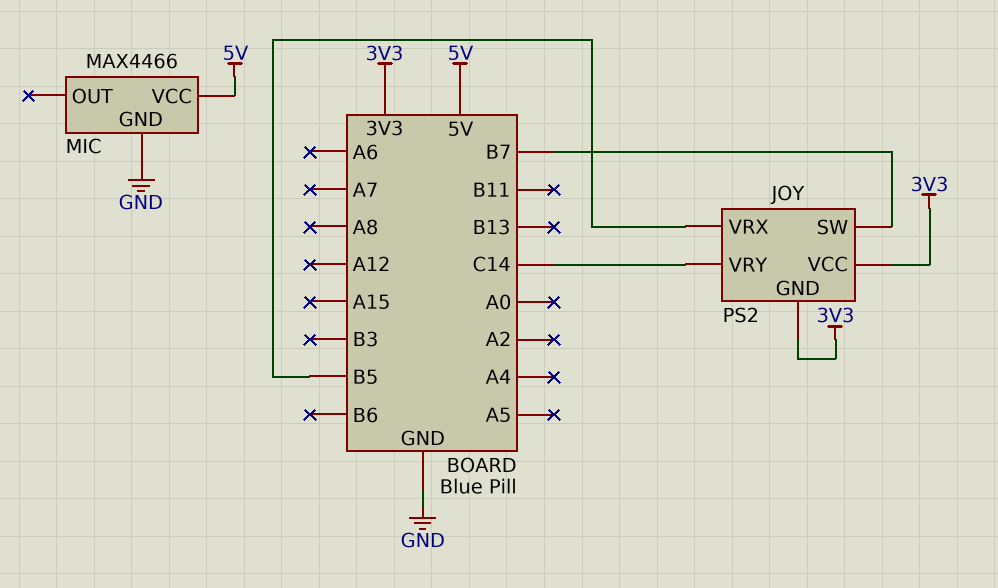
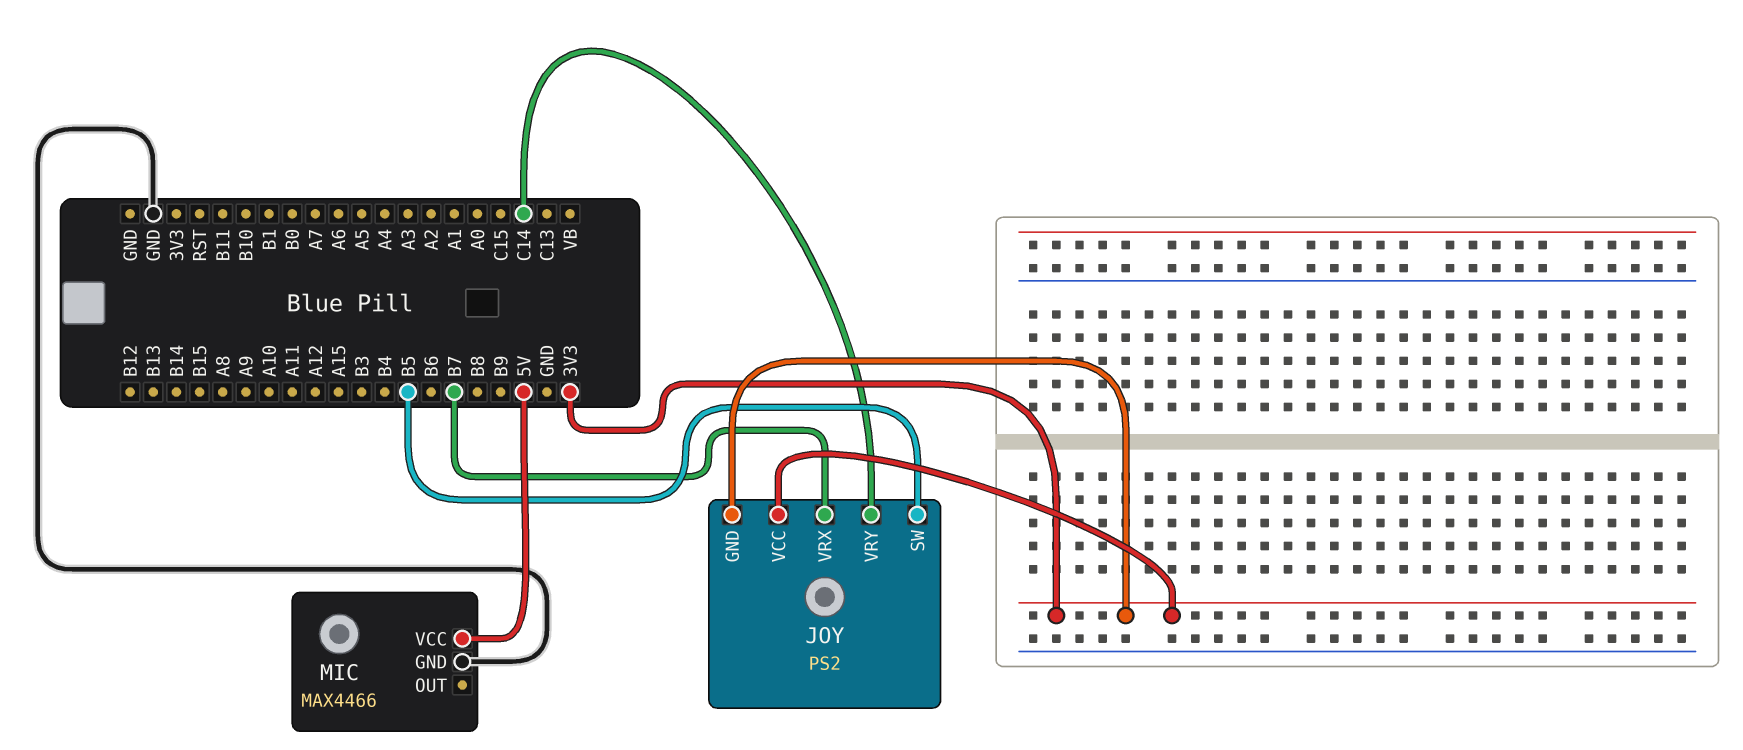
JOY pin SW: B7 -> B5
JOY pin VRX: B5 -> B7

